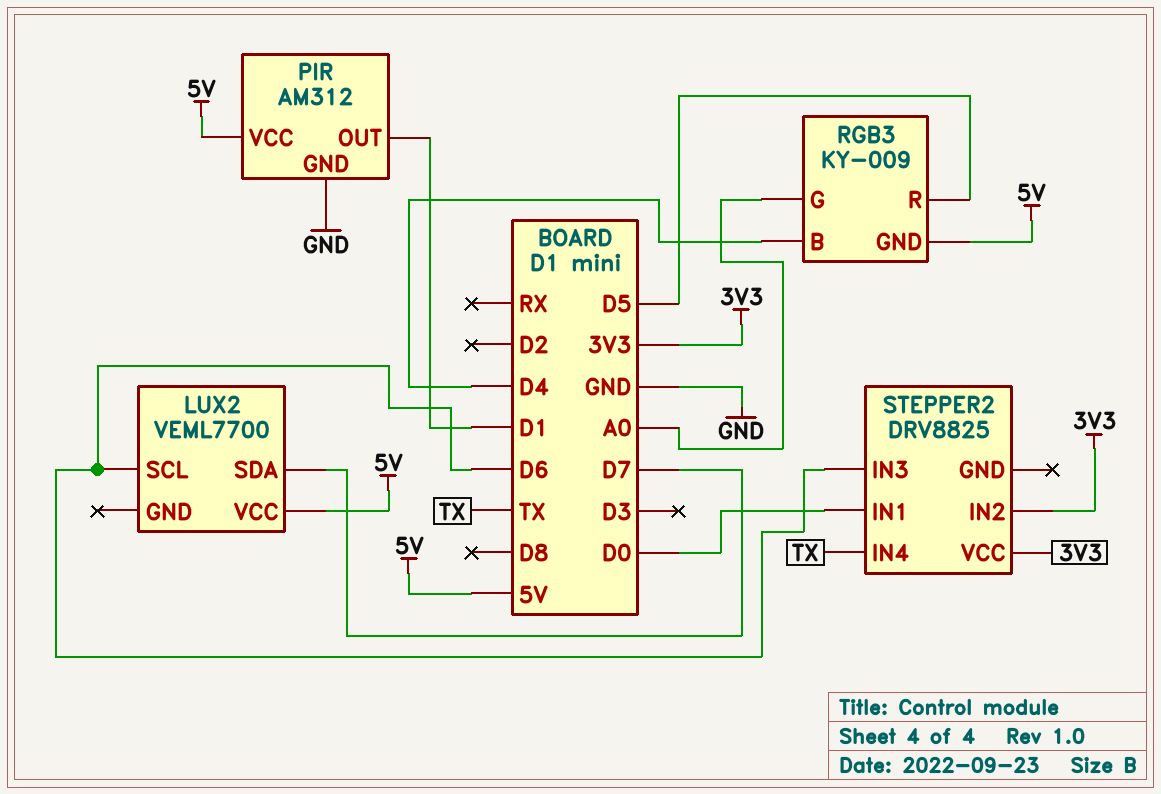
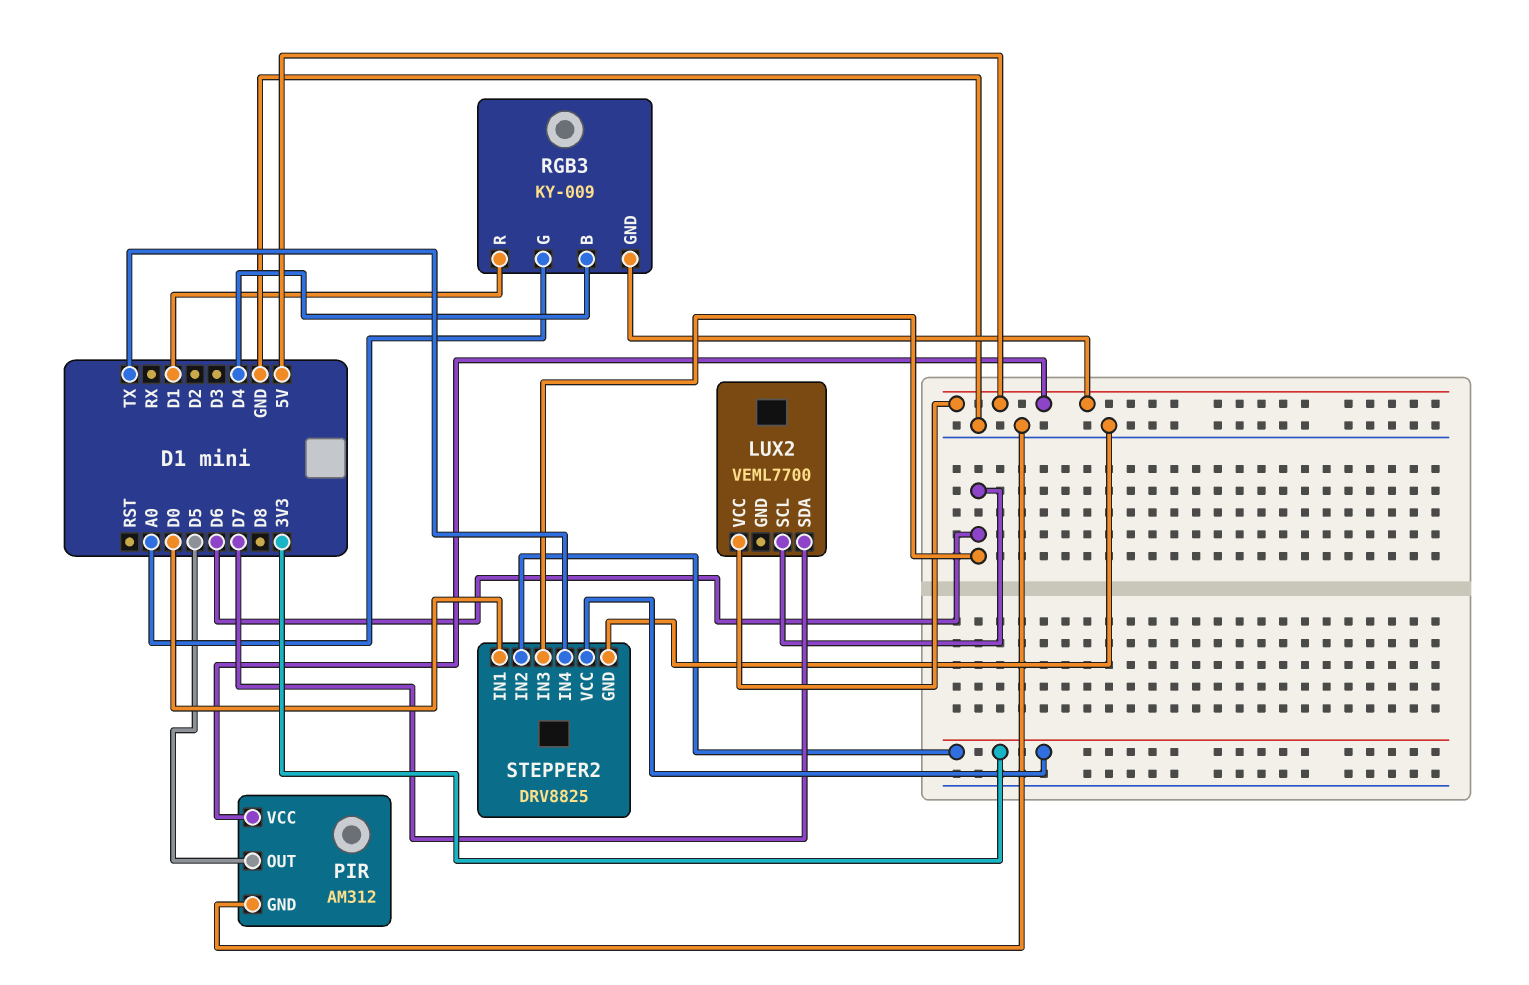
PIR pin OUT: D1 -> D5
RGB3 pin R: D5 -> D1
STEPPER2 pin GND: none -> GND

